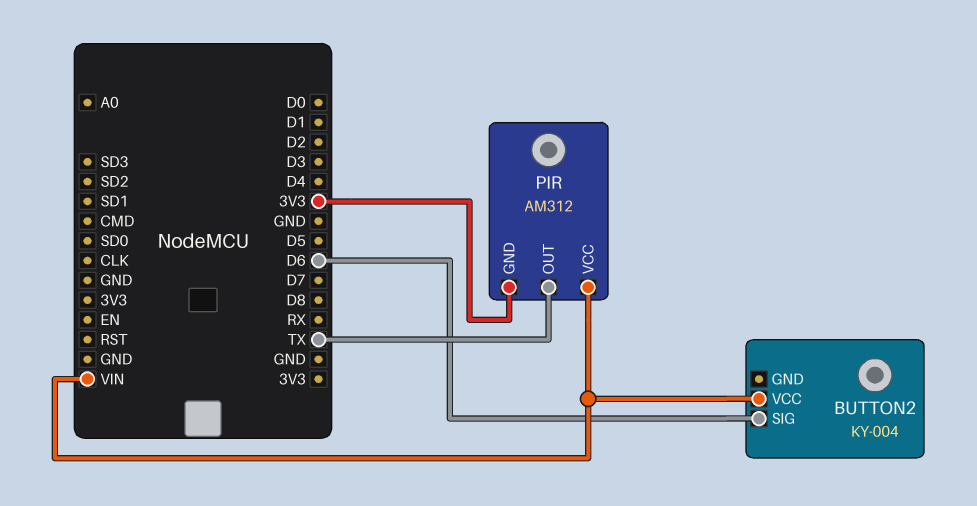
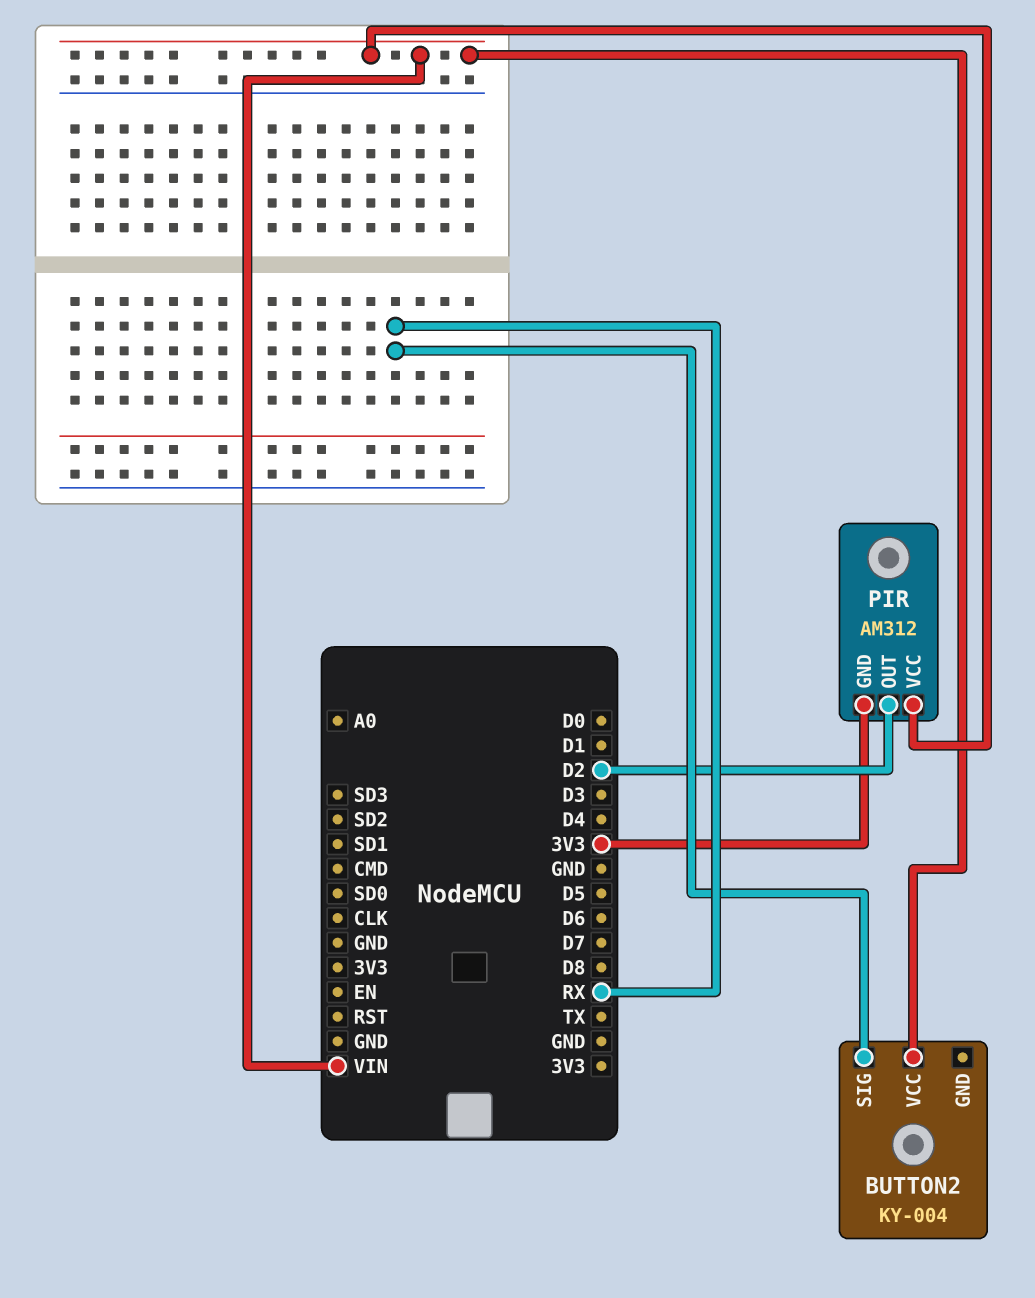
BUTTON2 pin SIG: D6 -> RX
PIR pin OUT: TX -> D2

